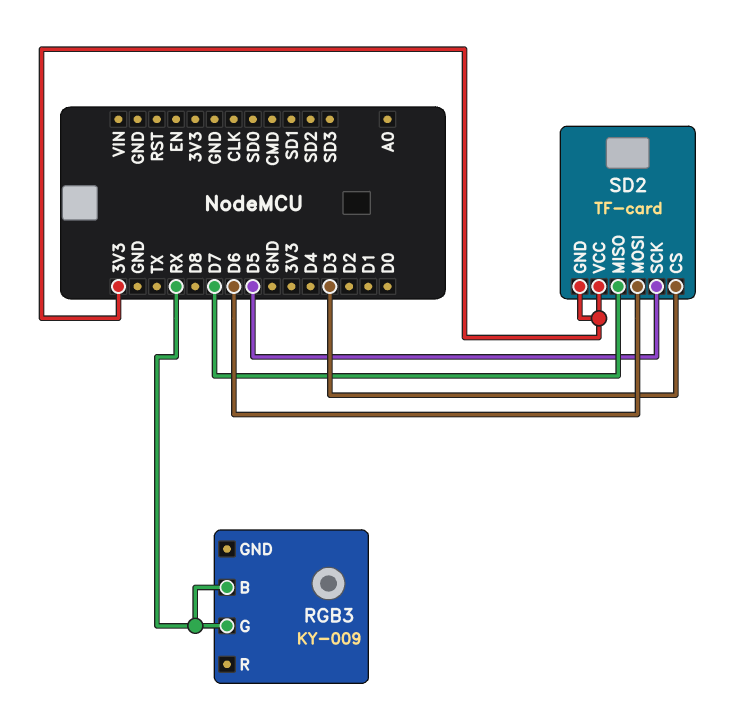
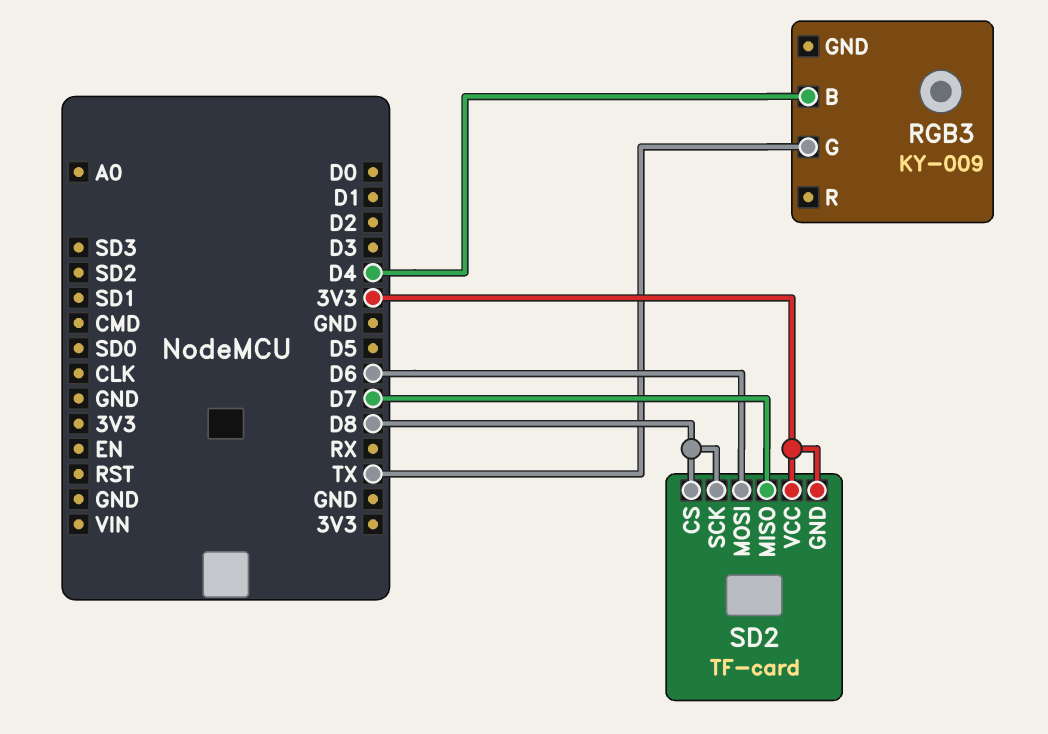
RGB3 pin B: RX -> D4
RGB3 pin G: RX -> TX
SD2 pin CS: D3 -> D8
SD2 pin SCK: D5 -> D8

